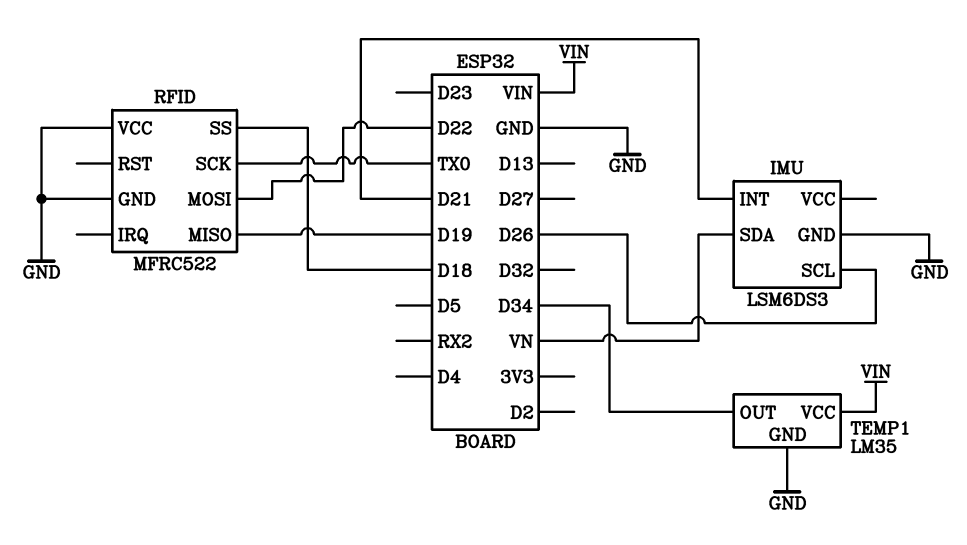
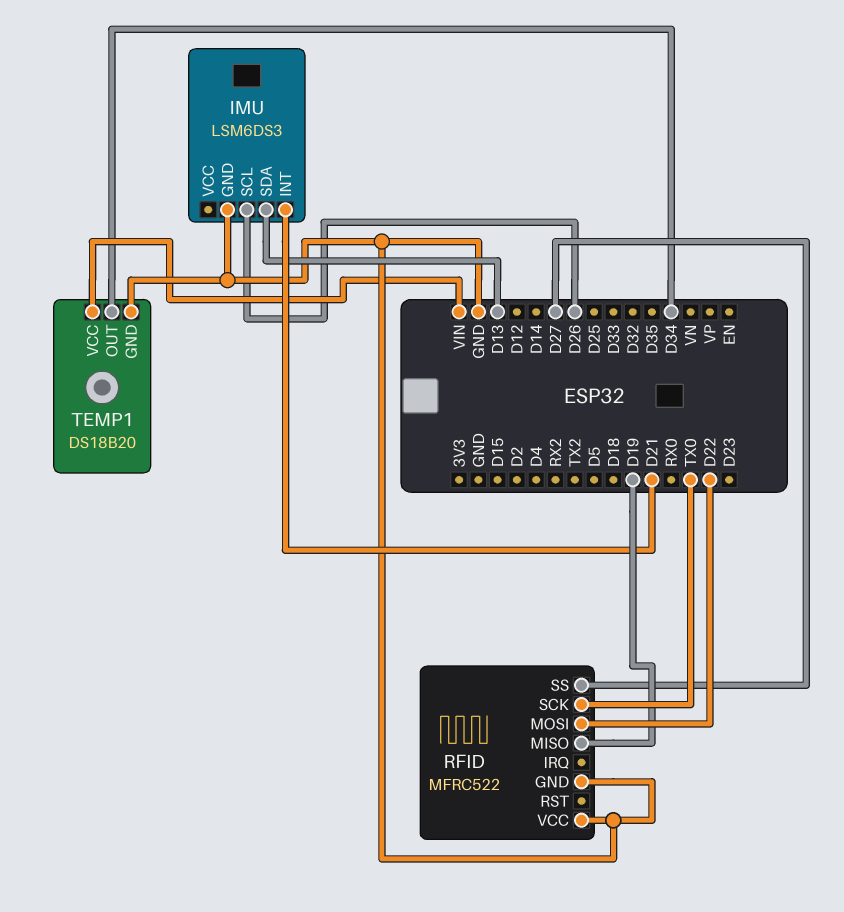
IMU pin SDA: VN -> D13
RFID pin SS: D18 -> D27
TEMP1: LM35 -> DS18B20

